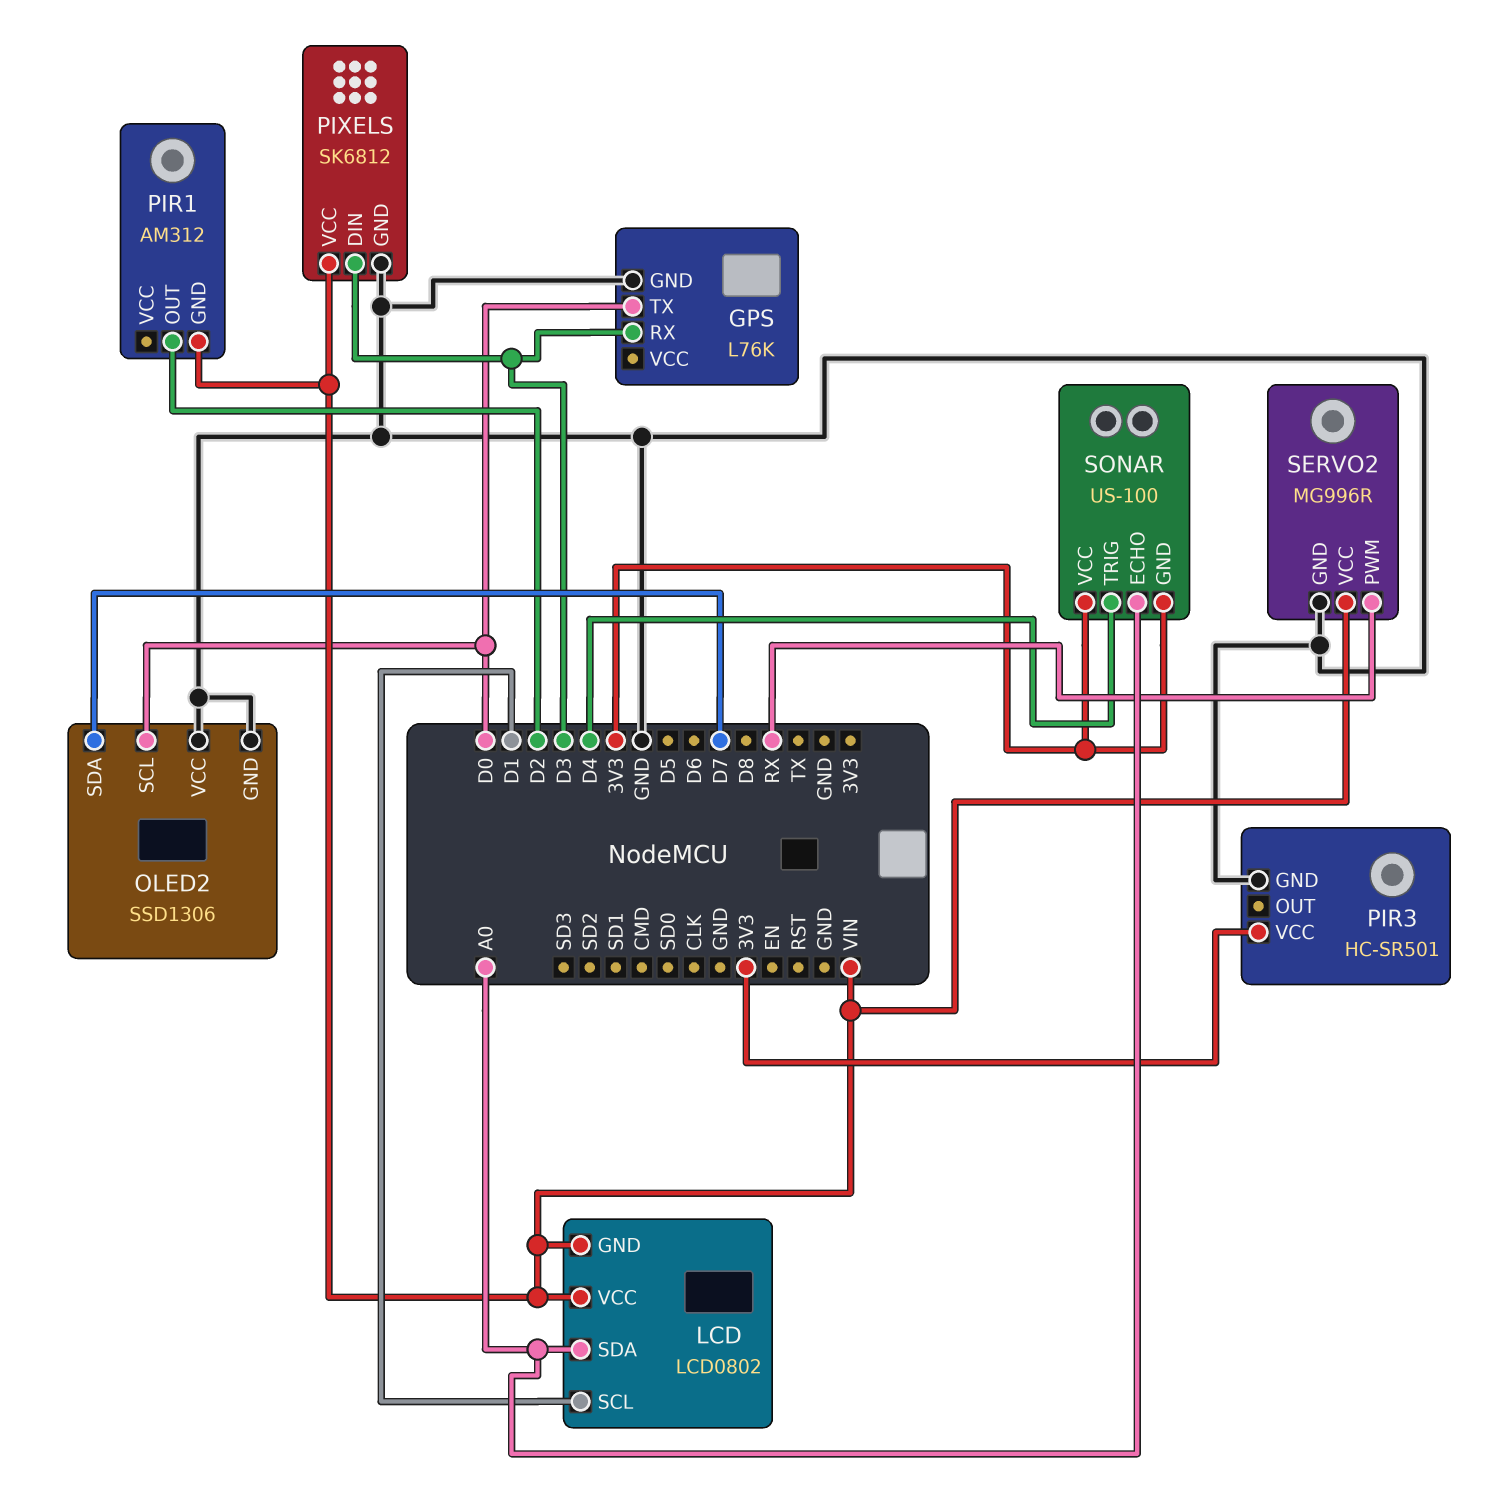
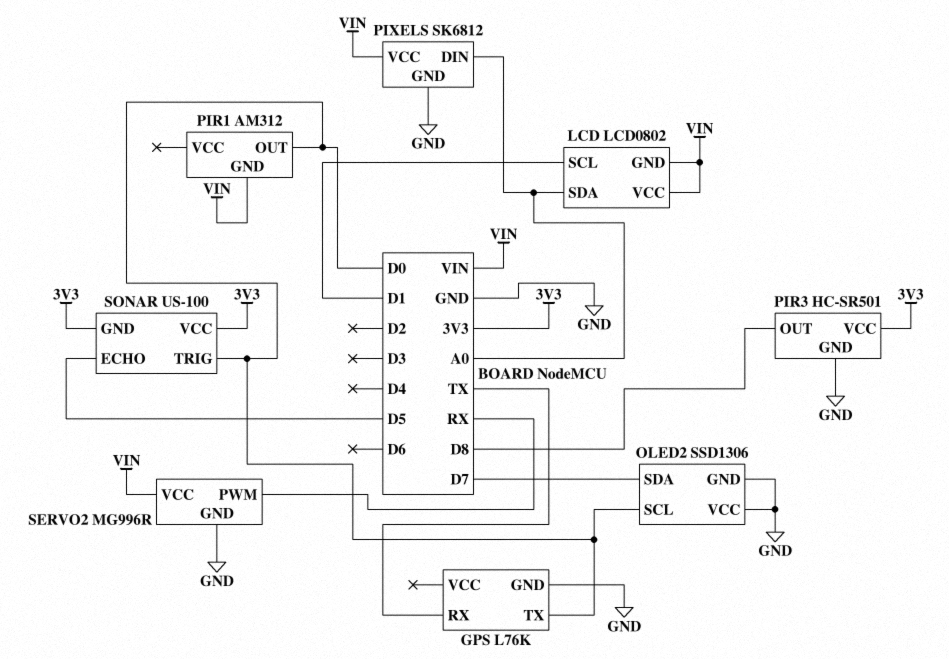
GPS pin RX: D3 -> TX
PIR1 pin OUT: D2 -> D0
PIR3 pin OUT: none -> D8
PIXELS pin DIN: D3 -> A0
SONAR pin ECHO: A0 -> D5
SONAR pin TRIG: D4 -> D0

